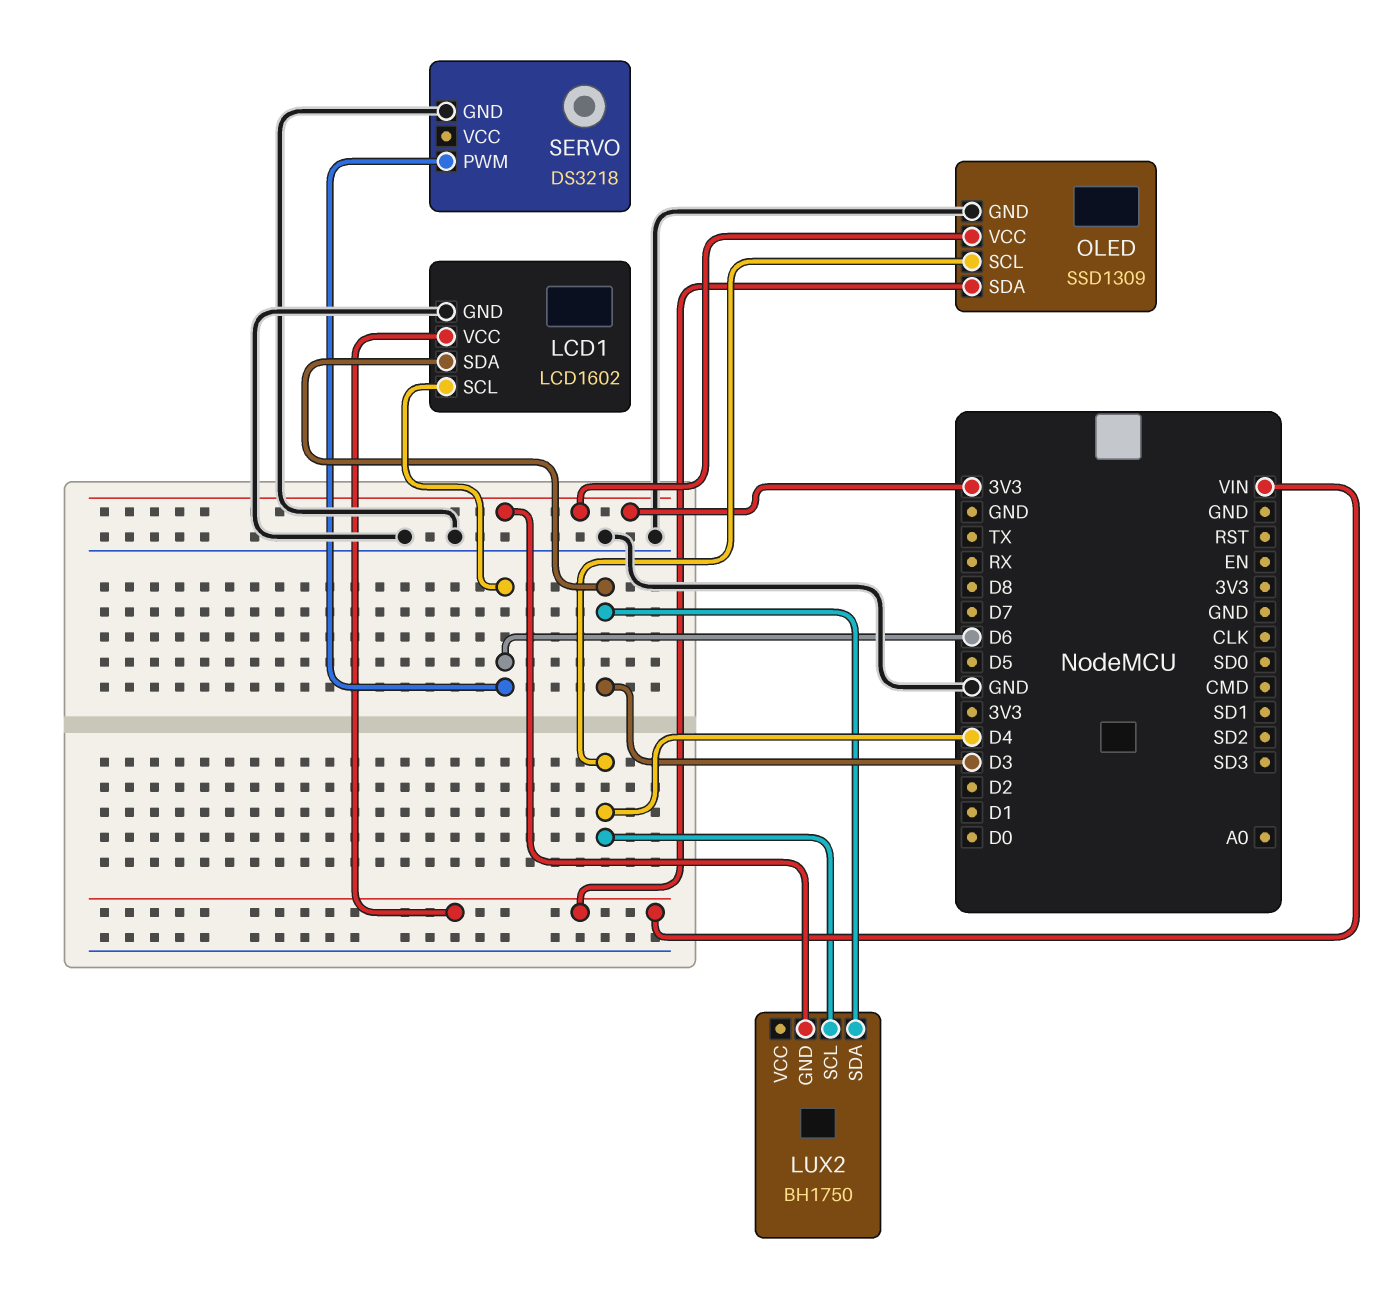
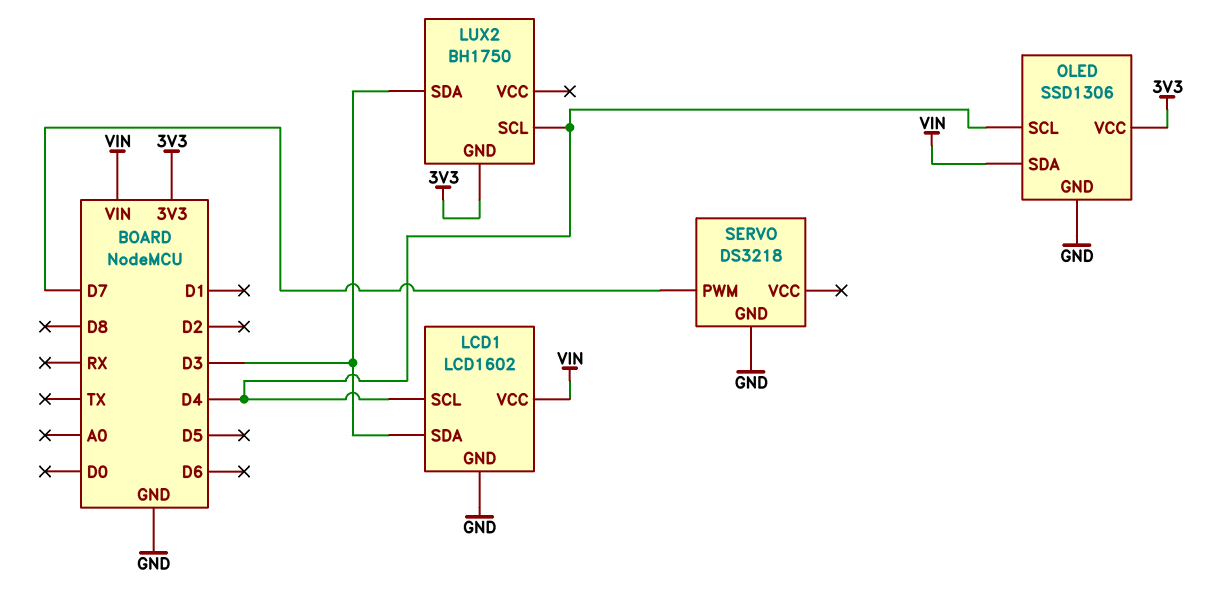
LCD1 pin SCL: D6 -> D4
OLED: SSD1309 -> SSD1306
SERVO pin PWM: D6 -> D7

